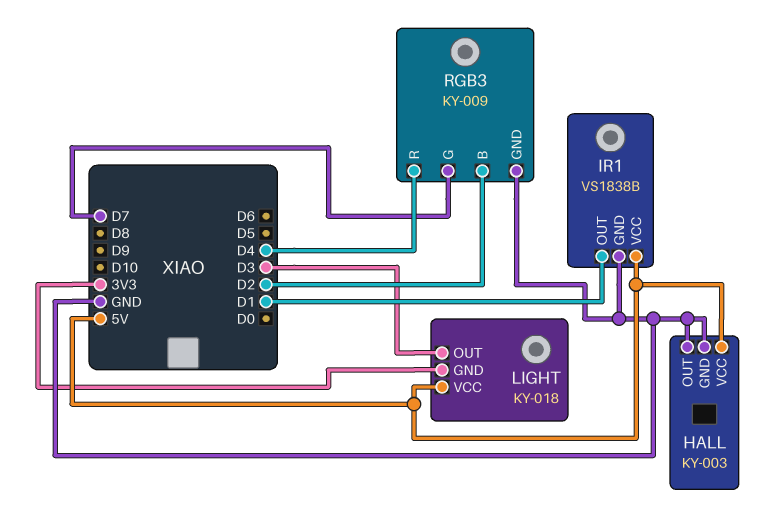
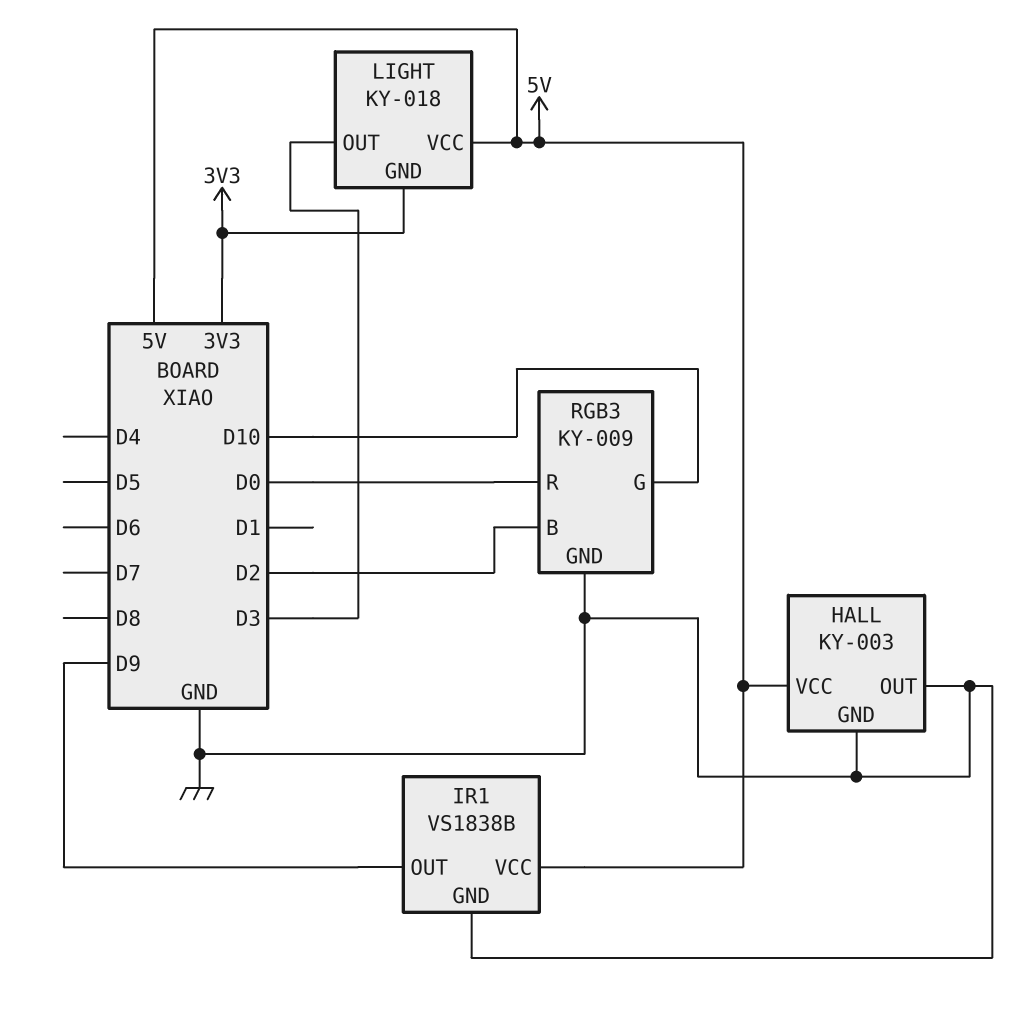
IR1 pin OUT: D1 -> D9
RGB3 pin G: D7 -> D10
RGB3 pin R: D4 -> D0

